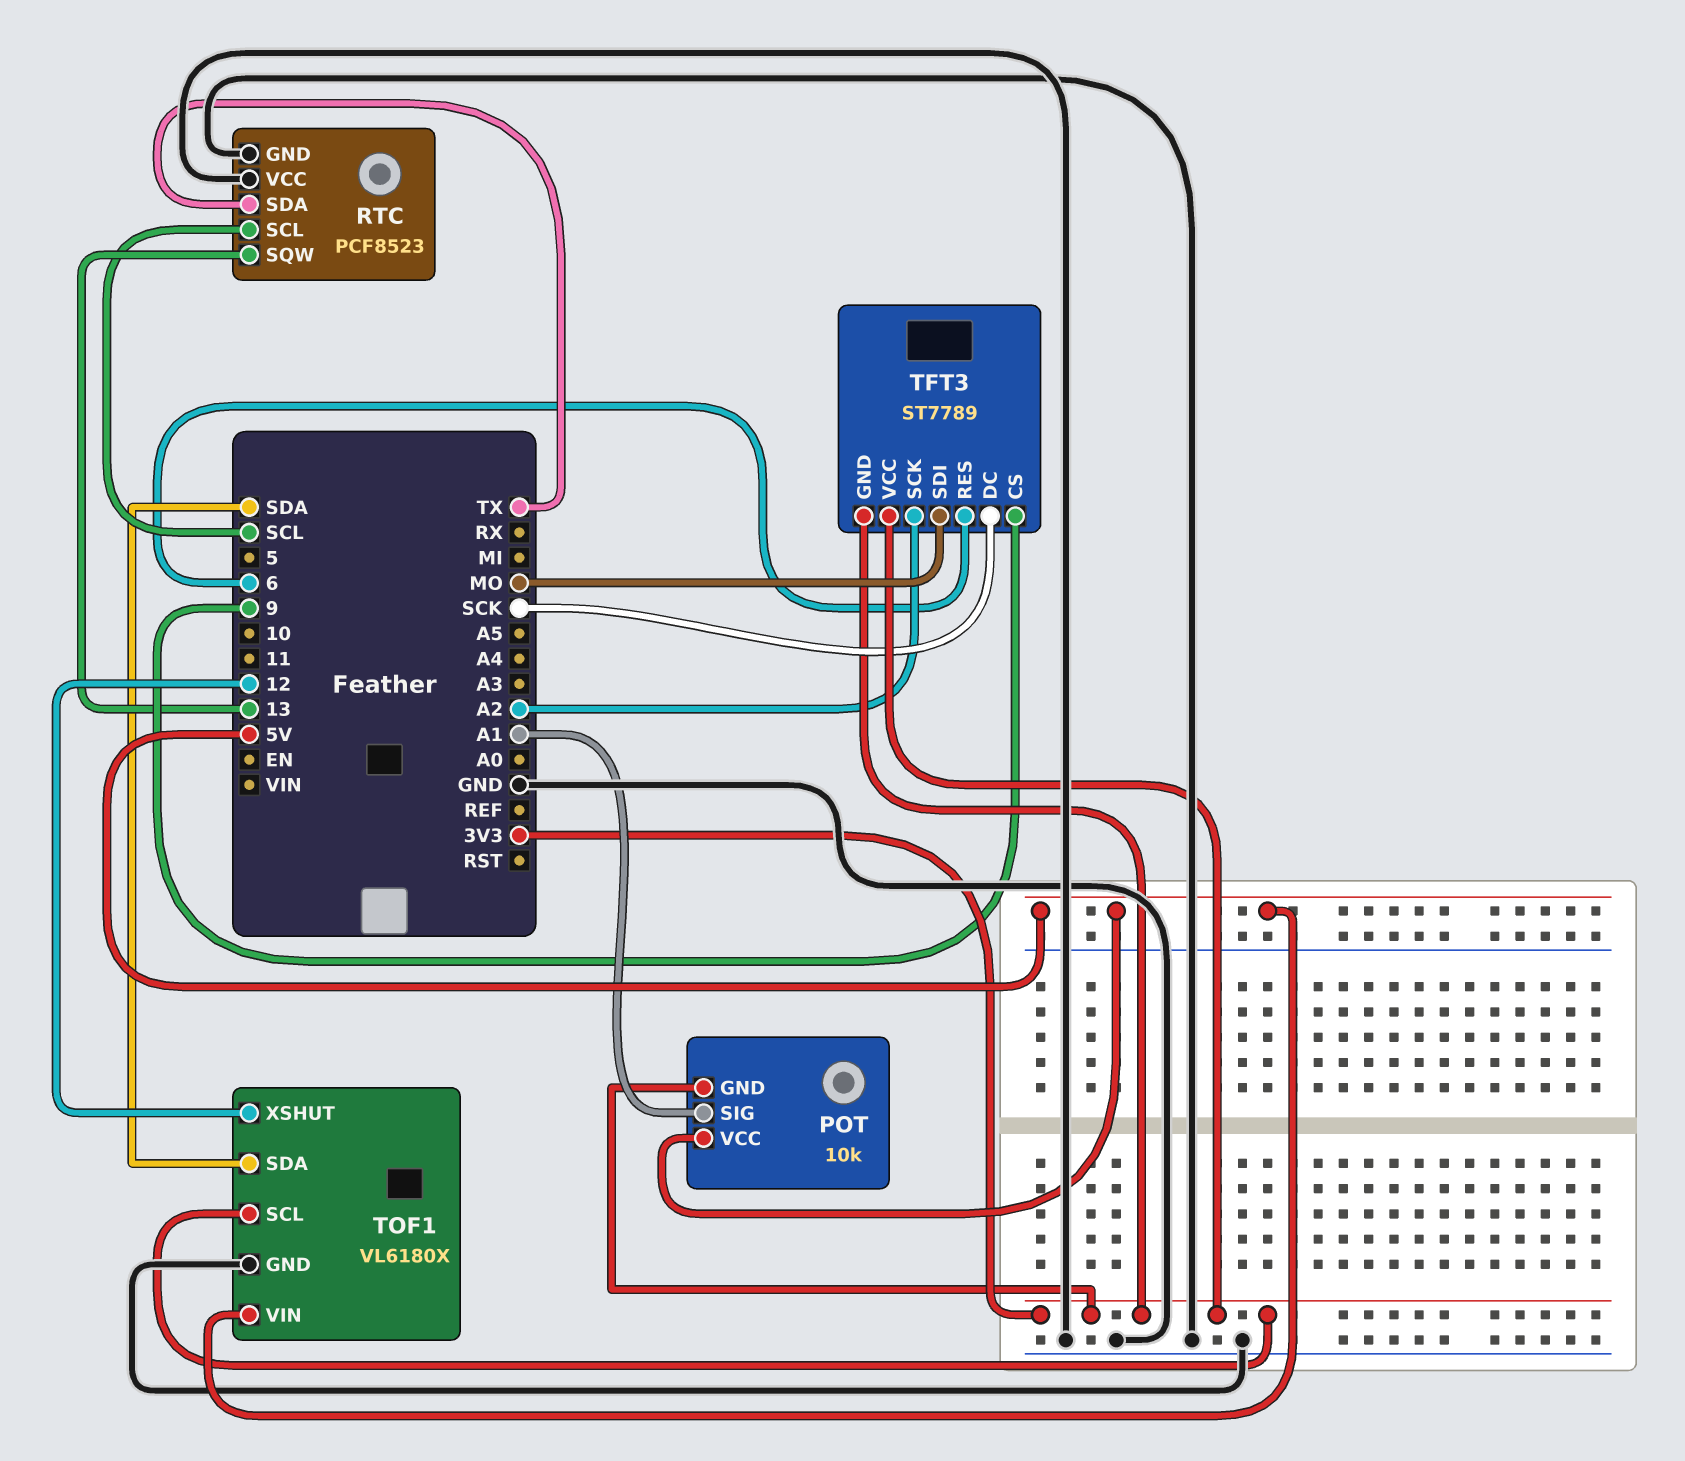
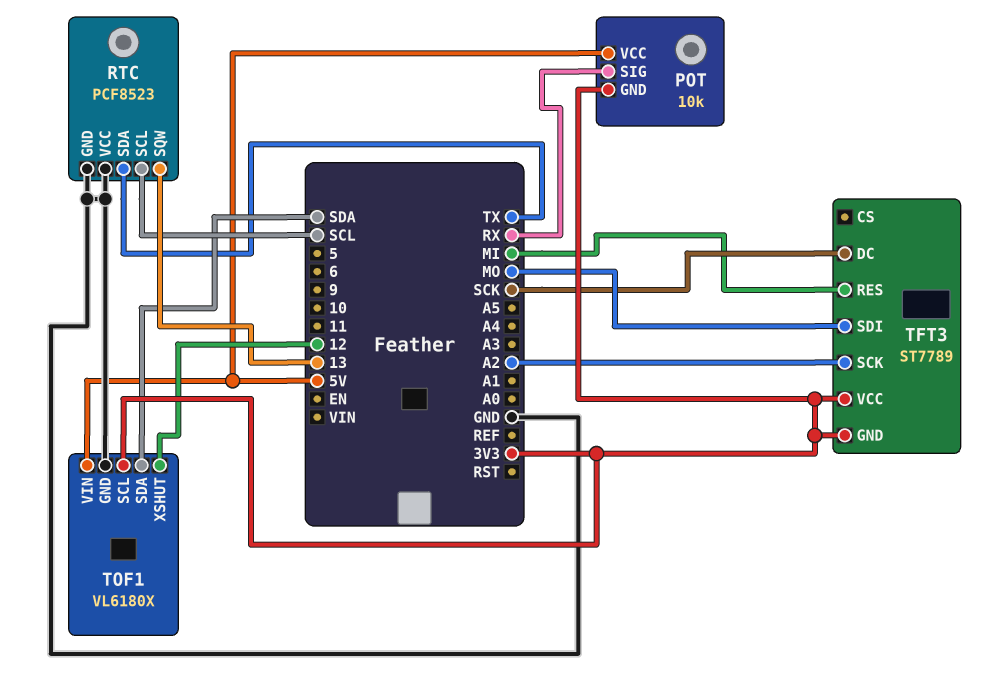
POT pin SIG: A1 -> RX
TFT3 pin CS: 9 -> none
TFT3 pin RES: 6 -> MI

